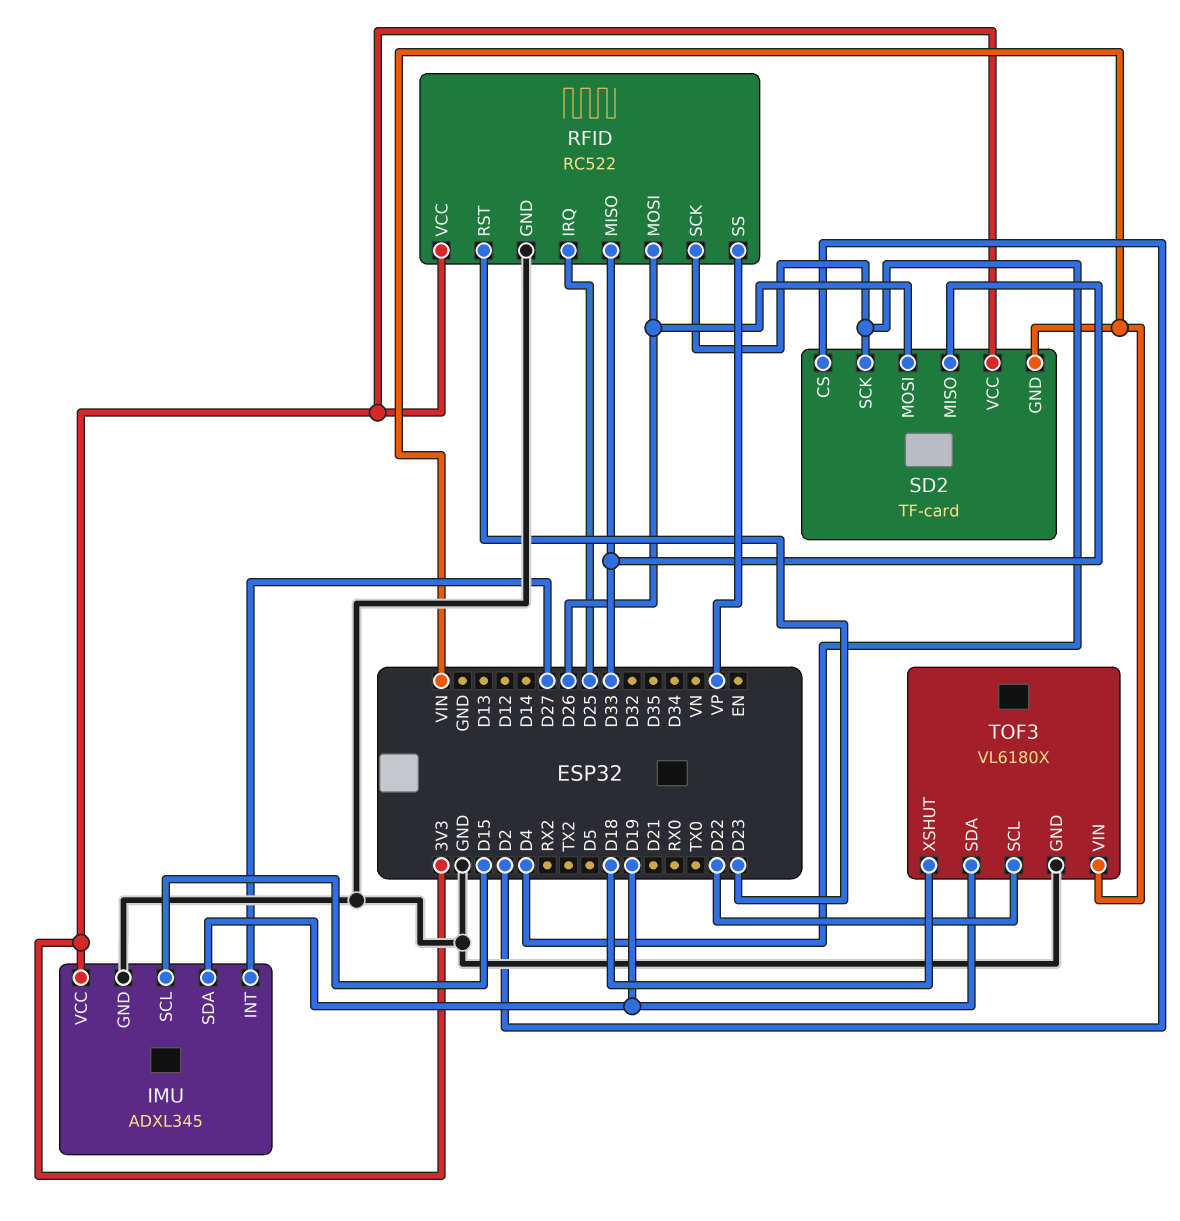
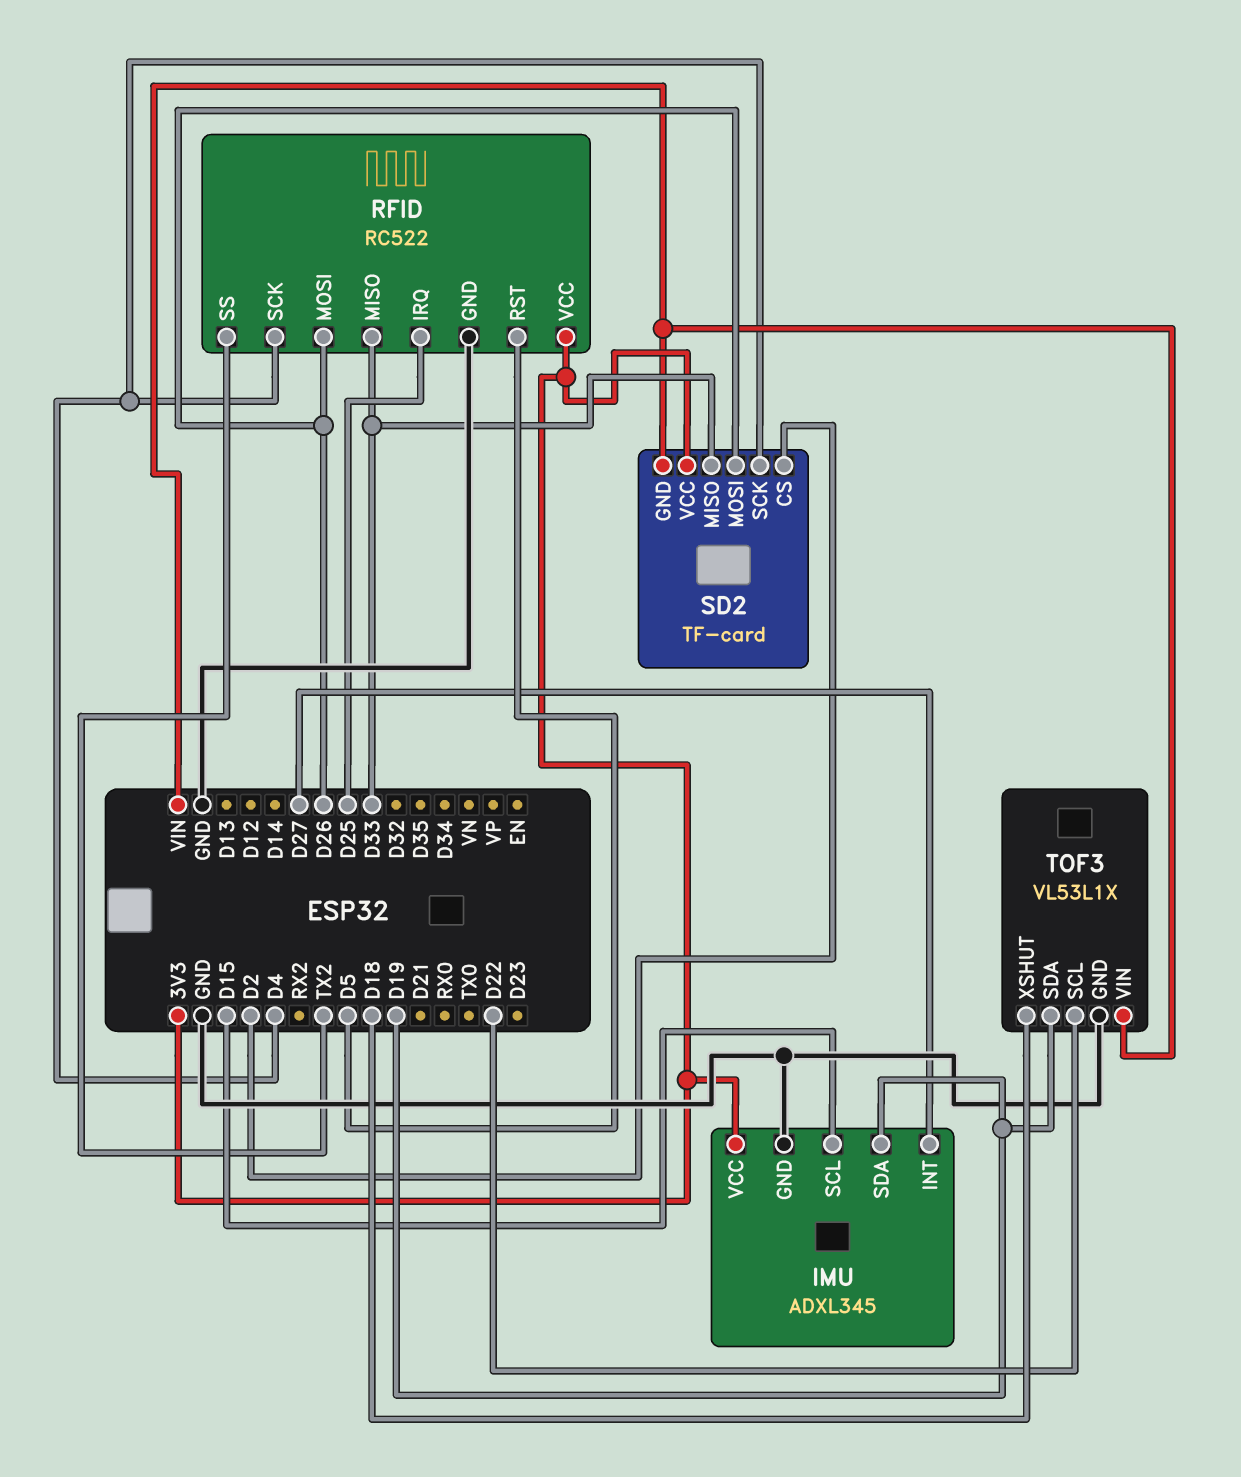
RFID pin RST: D23 -> D5
RFID pin SS: VP -> TX2
TOF3: VL6180X -> VL53L1X

